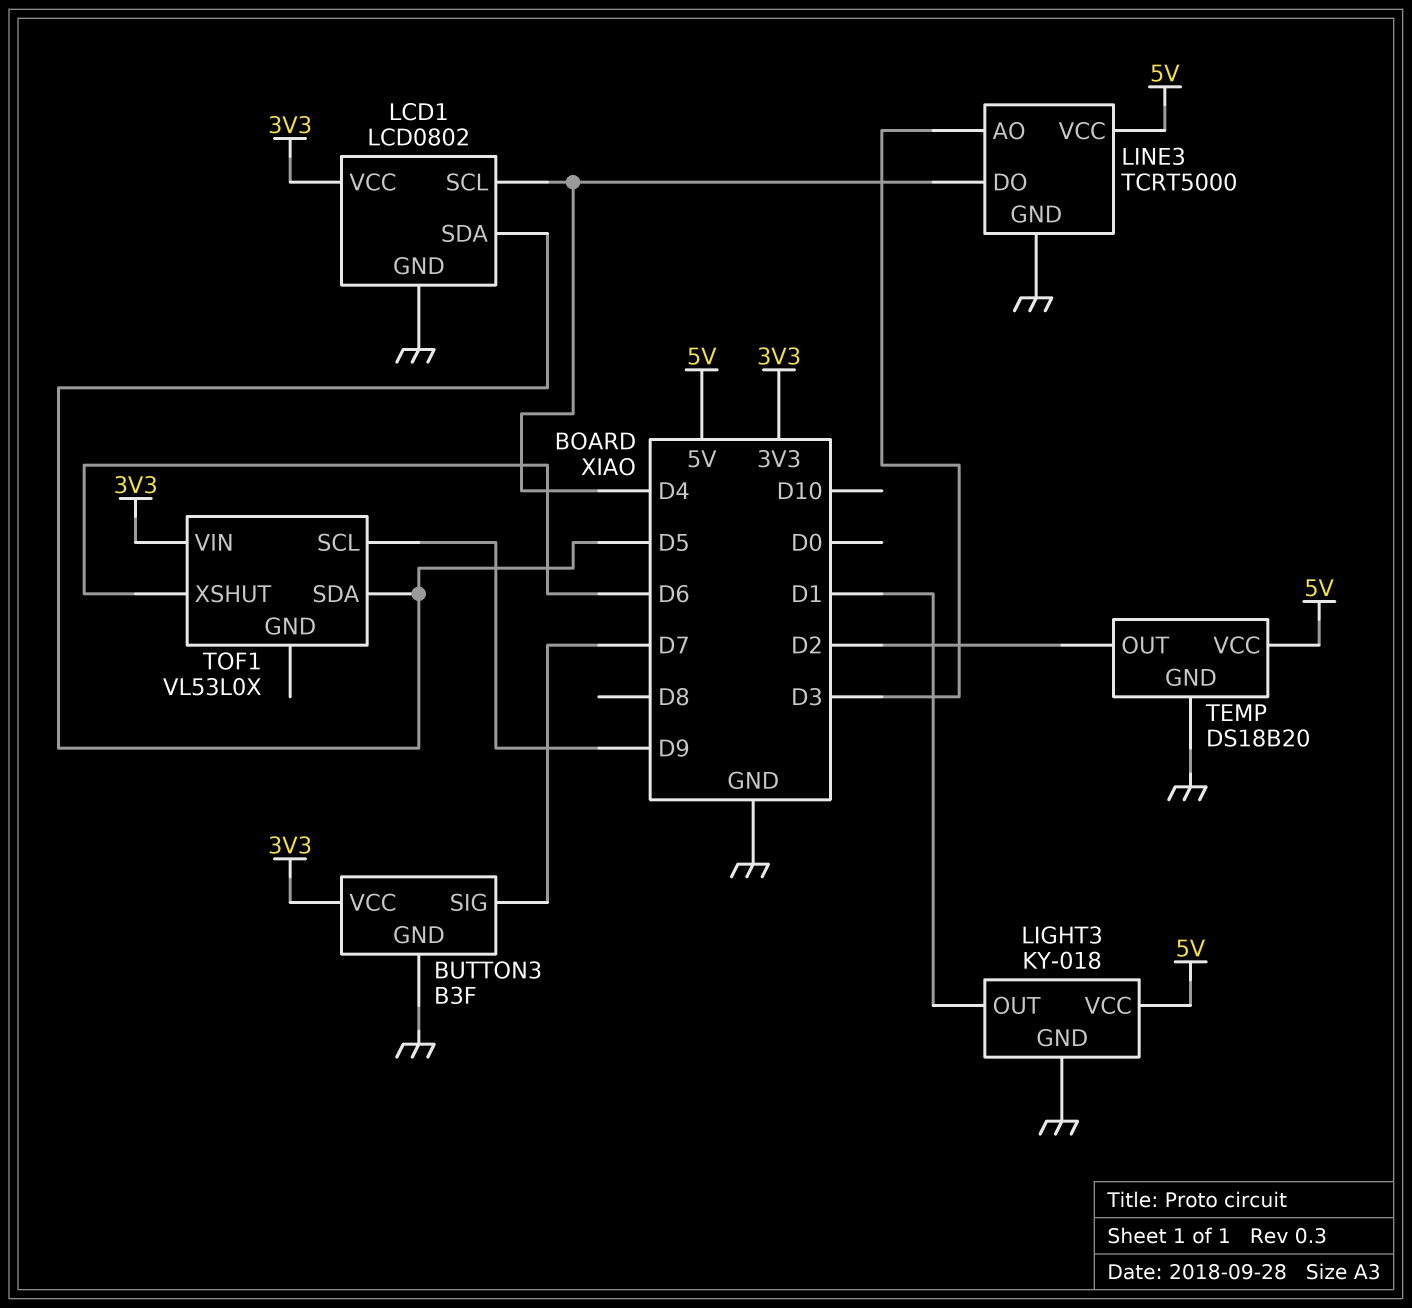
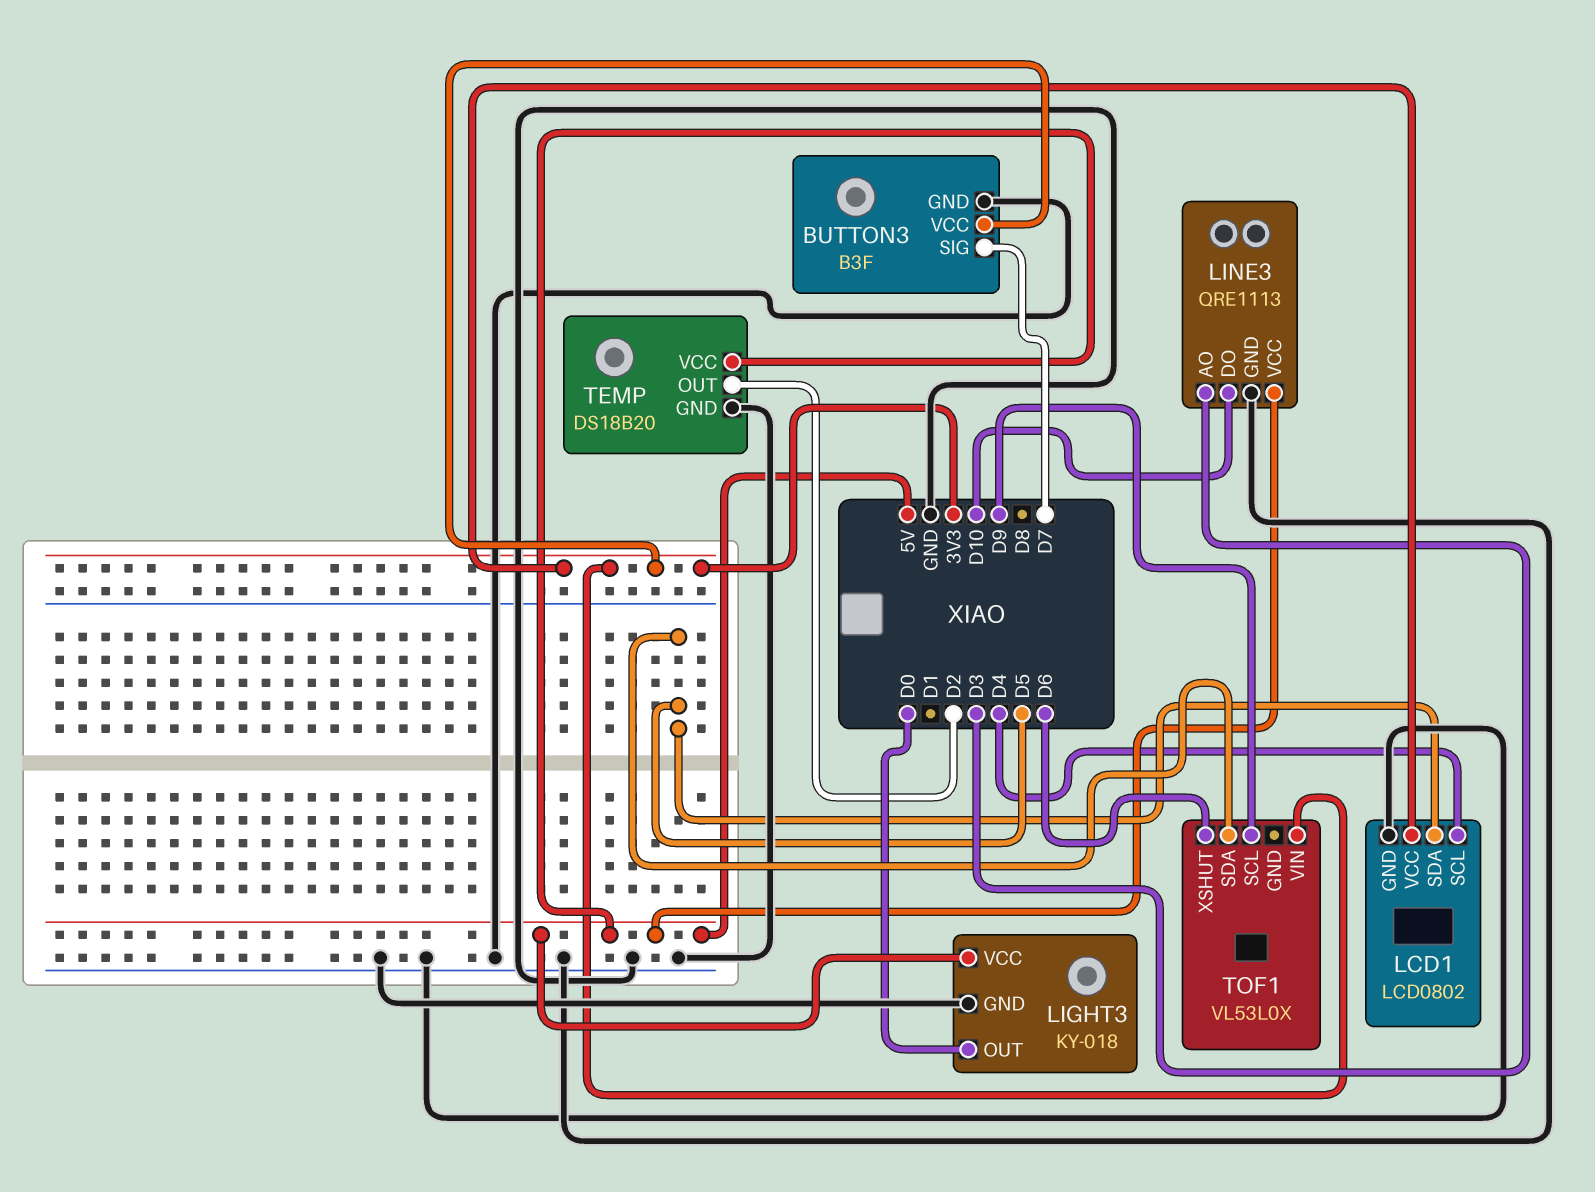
LIGHT3 pin OUT: D1 -> D0
LINE3: TCRT5000 -> QRE1113
LINE3 pin DO: D4 -> D10

